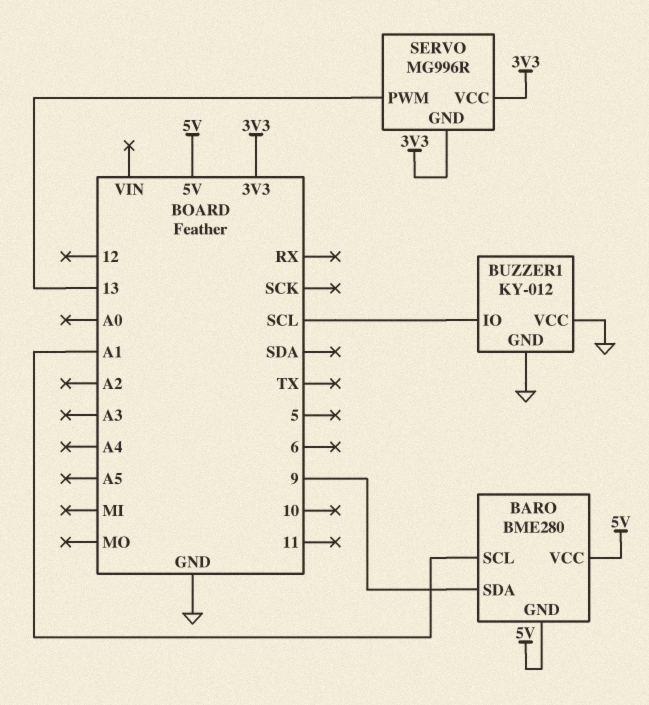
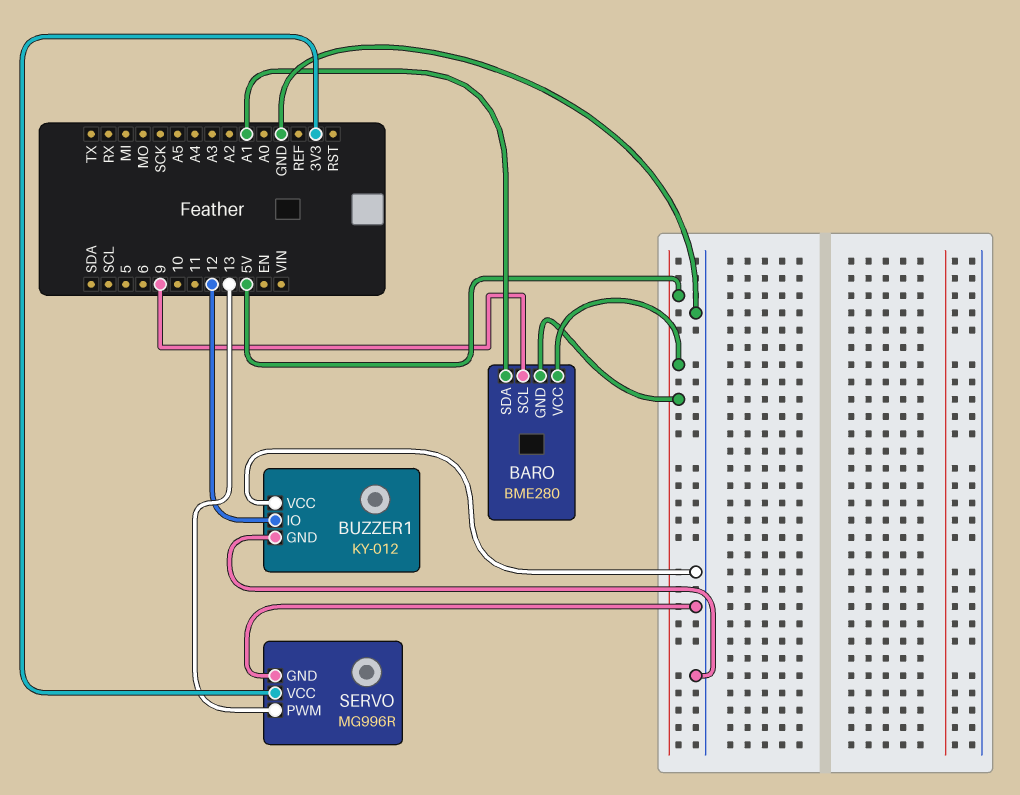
BARO pin SCL: A1 -> 9
BARO pin SDA: 9 -> A1
BUZZER1 pin IO: SCL -> 12
SERVO pin GND: 3V3 -> GND

